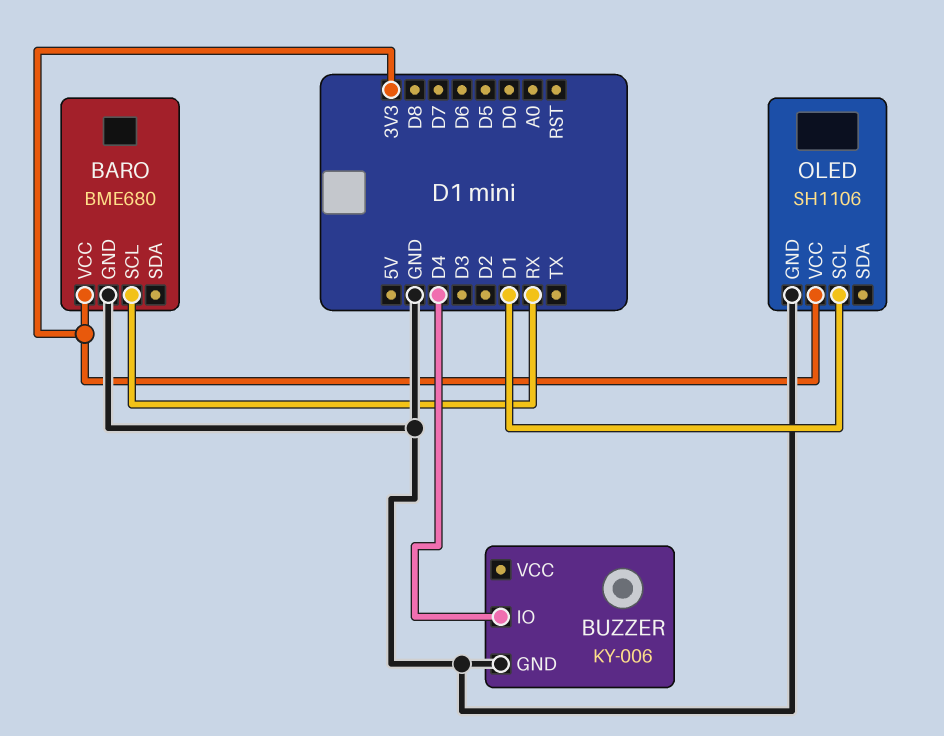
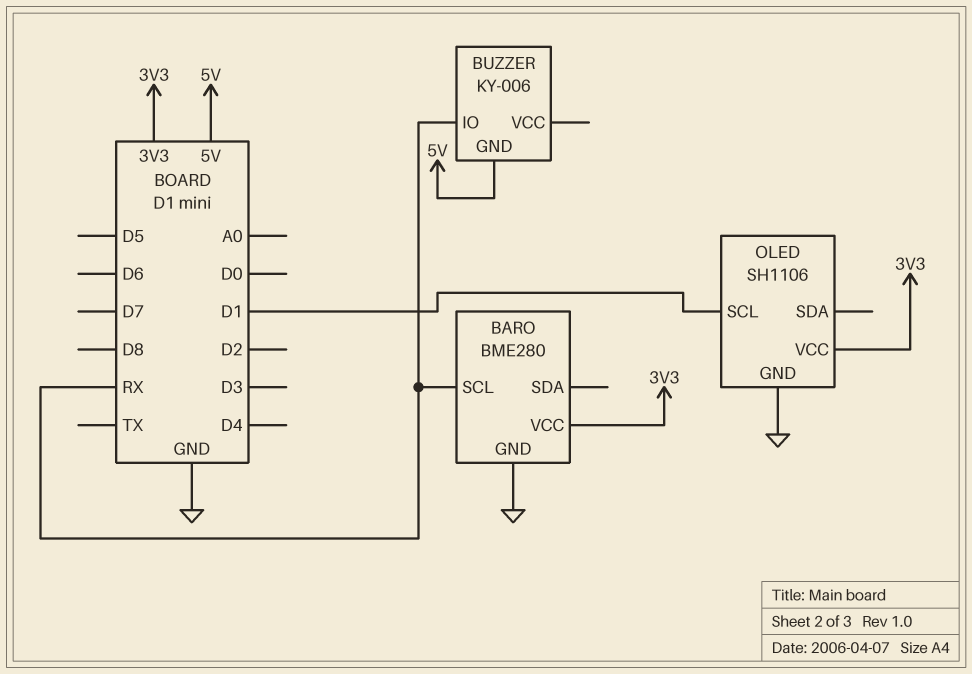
BARO: BME680 -> BME280
BUZZER pin GND: GND -> 5V
BUZZER pin IO: D4 -> RX

